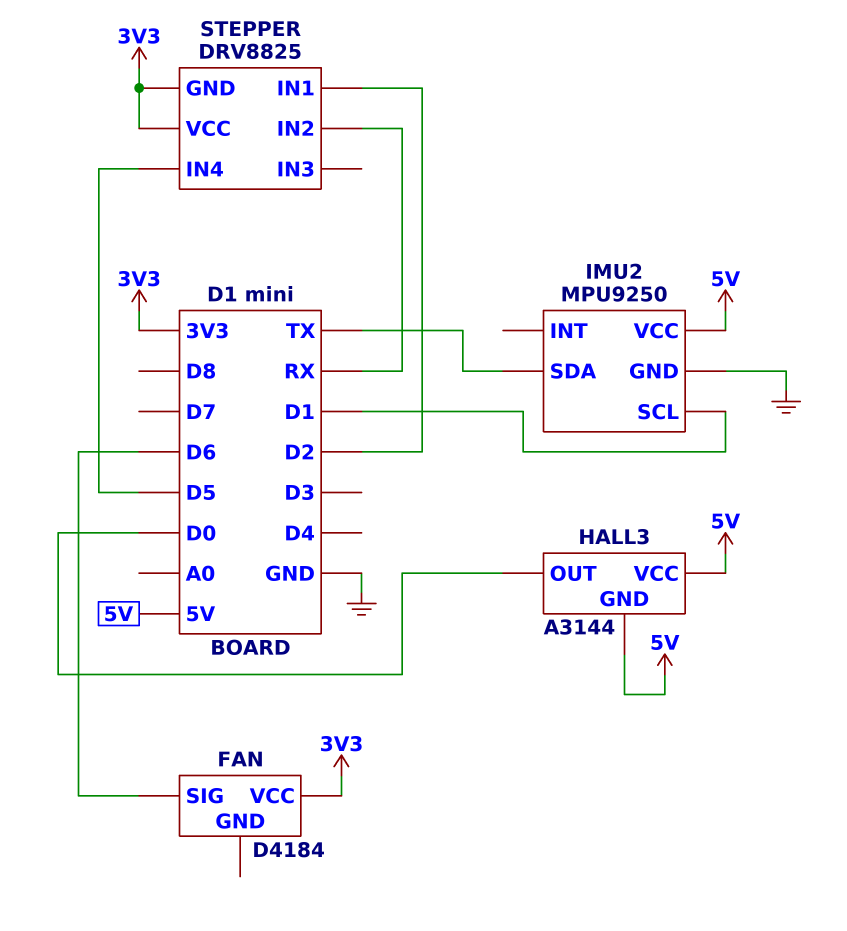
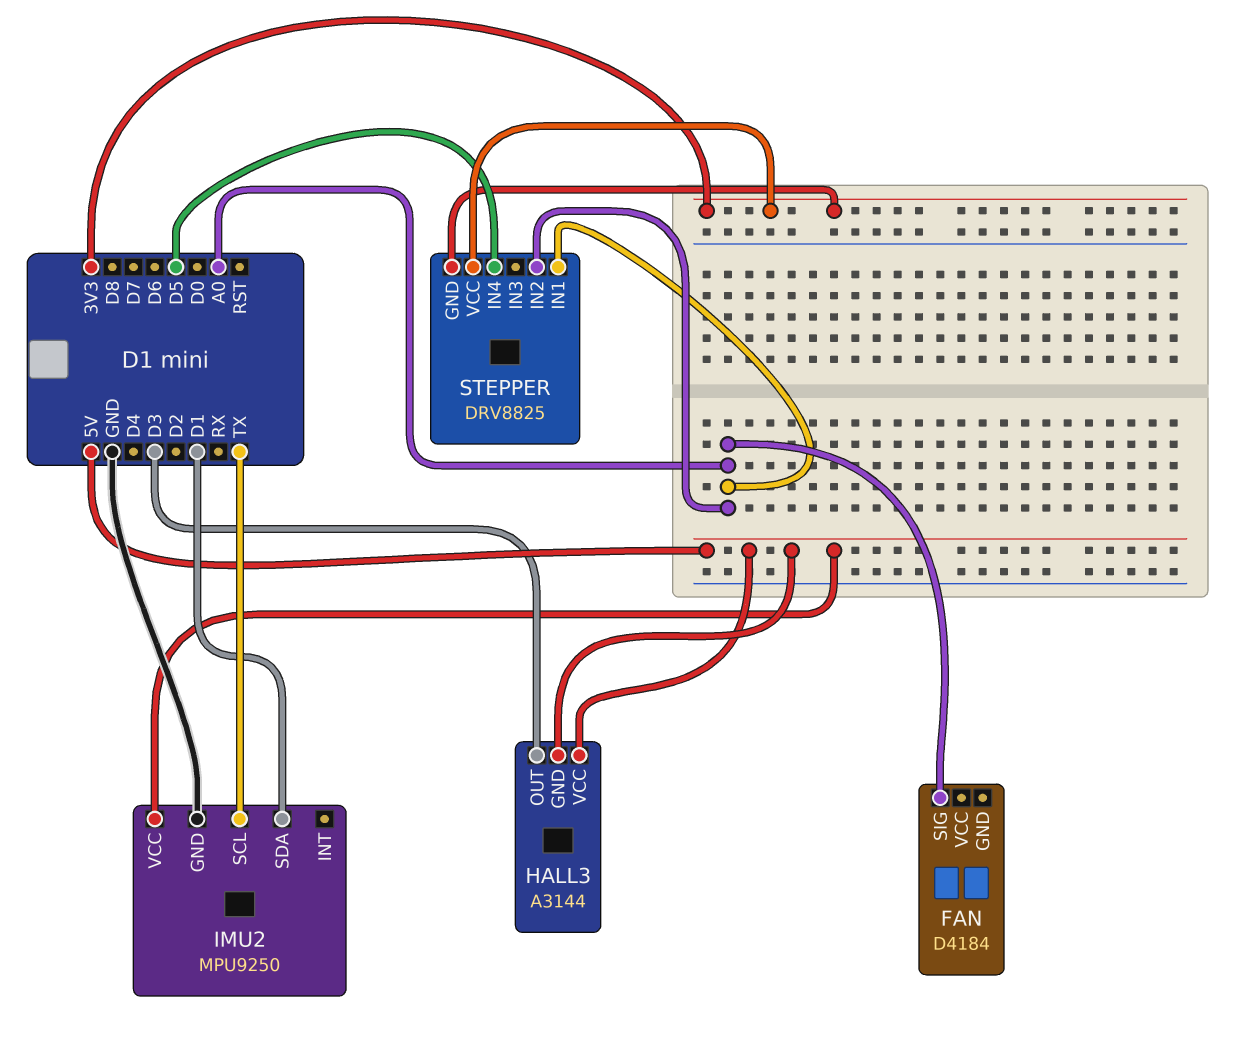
FAN pin SIG: D6 -> A0
FAN pin VCC: 3V3 -> none
HALL3 pin OUT: D0 -> D3
IMU2 pin SCL: D1 -> TX
IMU2 pin SDA: TX -> D1
STEPPER pin IN1: D2 -> A0
STEPPER pin IN2: RX -> A0

